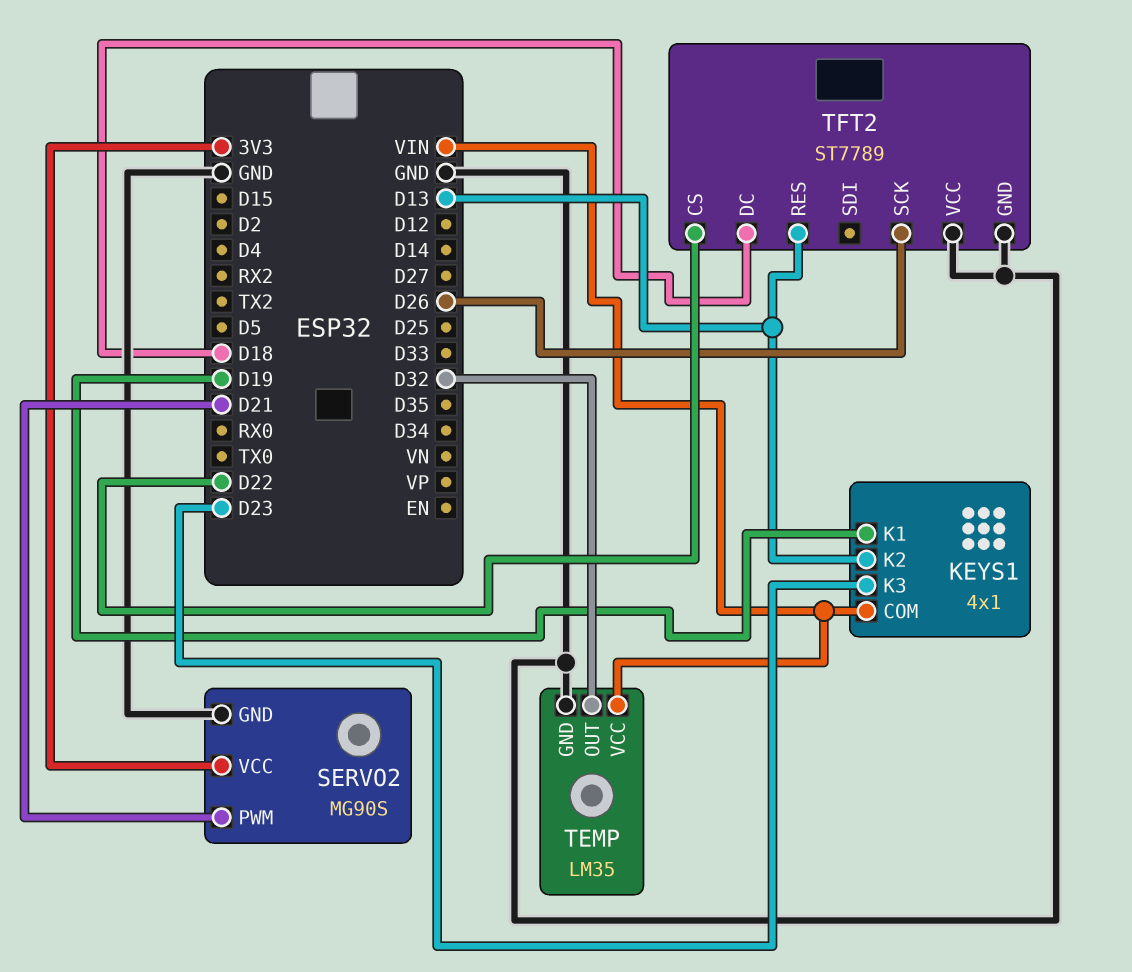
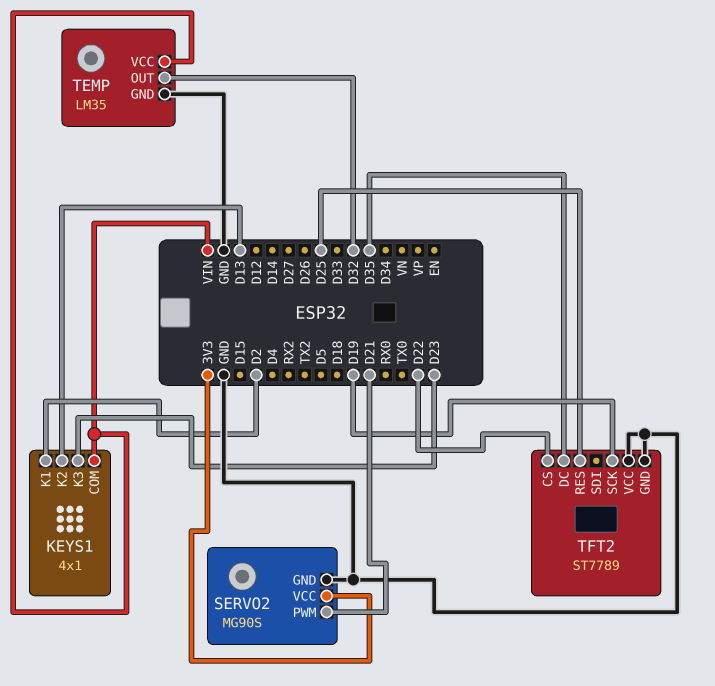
KEYS1 pin K1: D19 -> D2
TFT2 pin DC: D18 -> D35
TFT2 pin RES: D13 -> D25
TFT2 pin SCK: D26 -> D19

